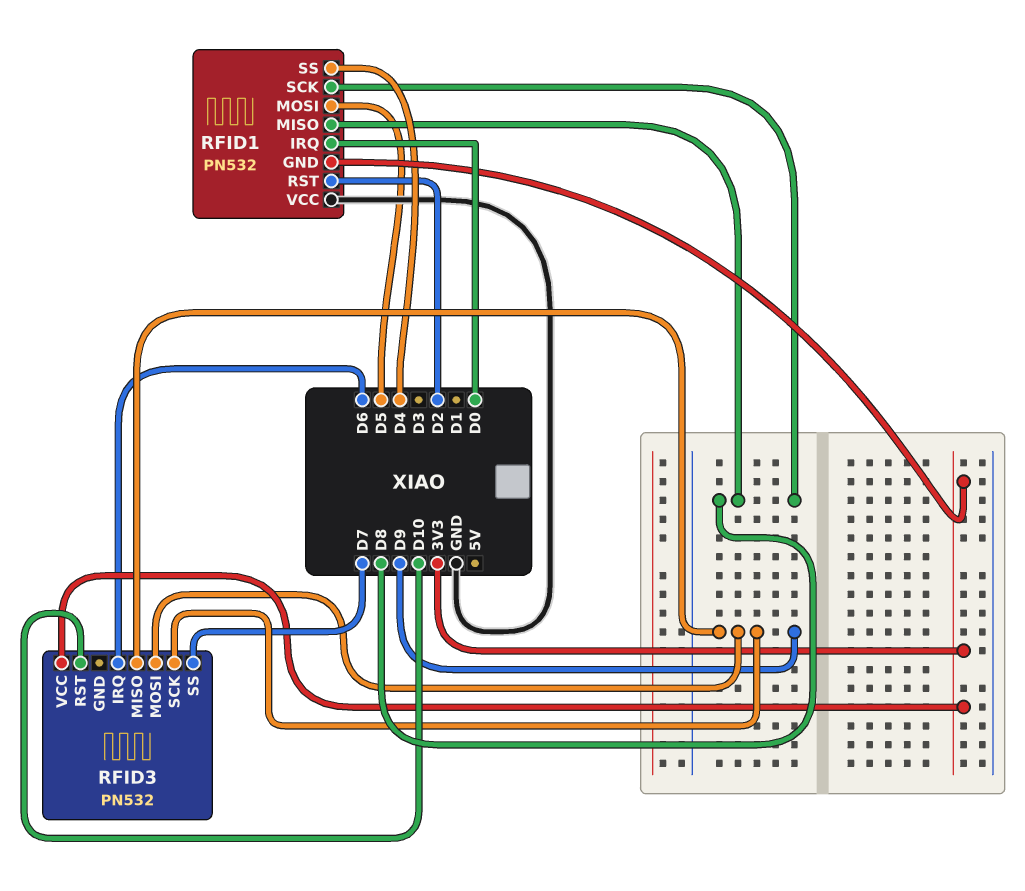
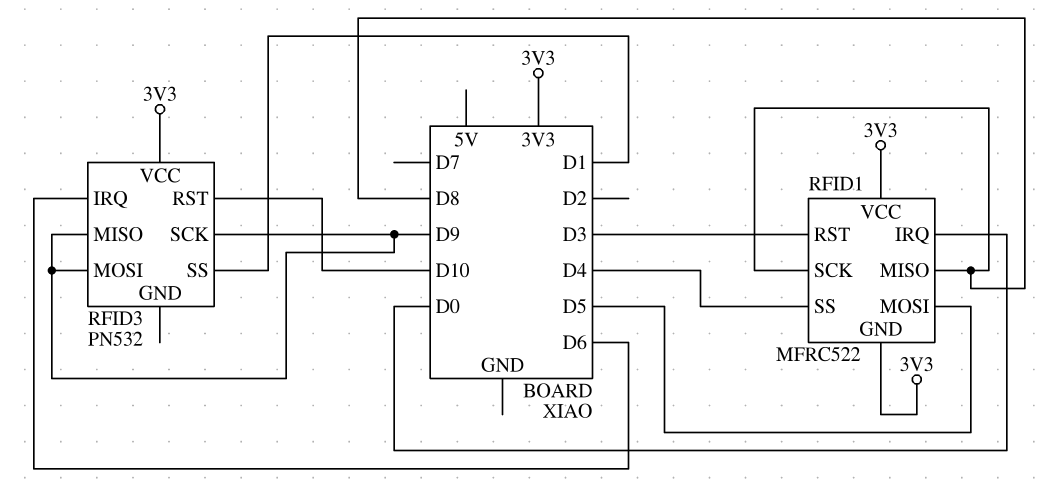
RFID1: PN532 -> MFRC522
RFID1 pin RST: D2 -> D3
RFID1 pin VCC: GND -> 3V3
RFID3 pin SS: D7 -> D1

